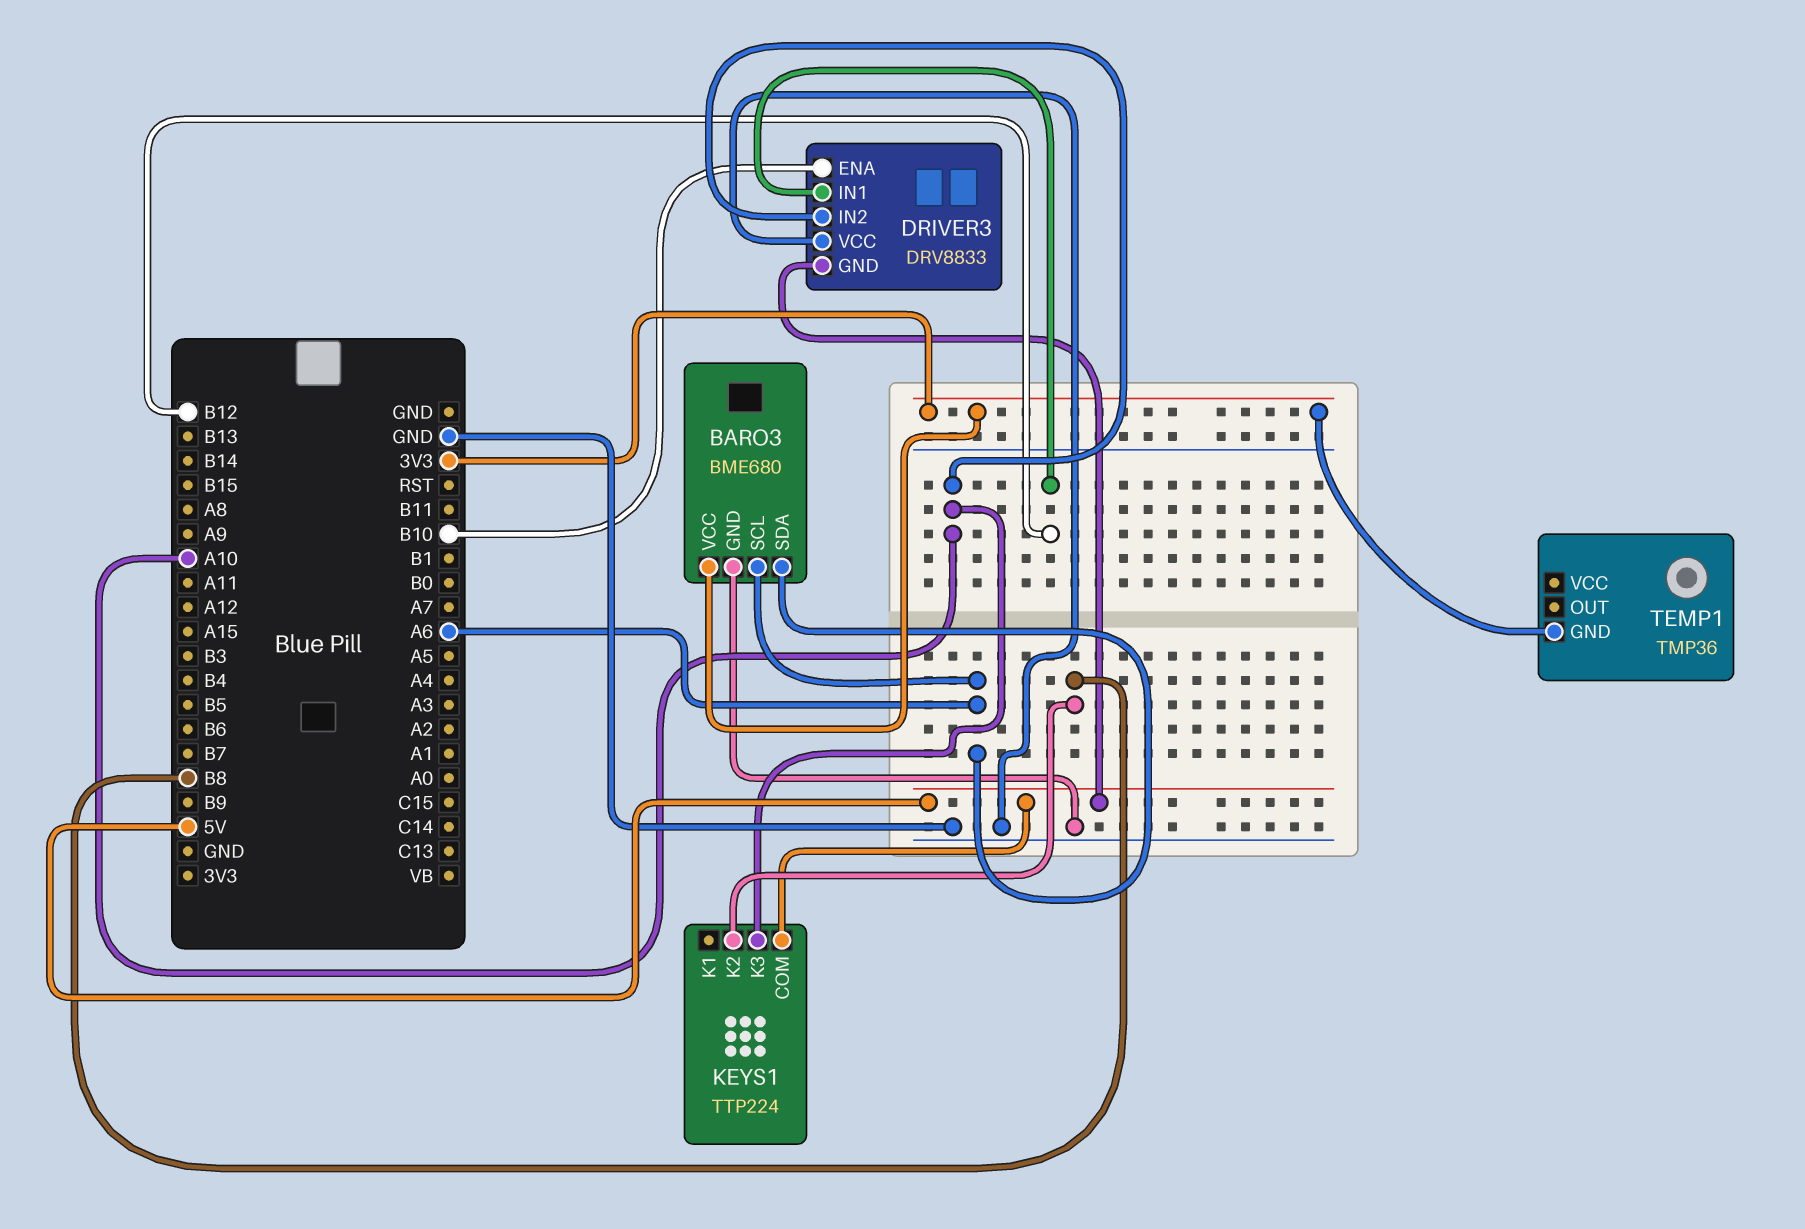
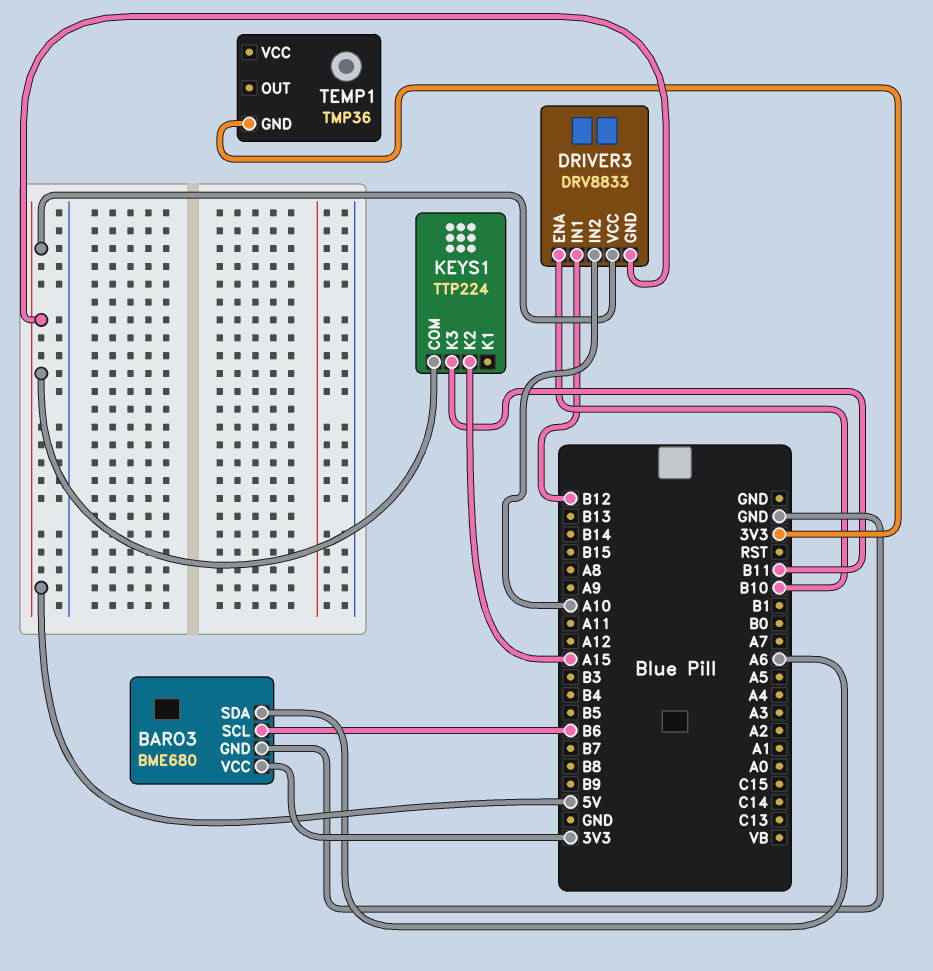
BARO3 pin SCL: A6 -> B6
DRIVER3 pin VCC: GND -> 5V
KEYS1 pin K2: B8 -> A15
KEYS1 pin K3: A10 -> B11

